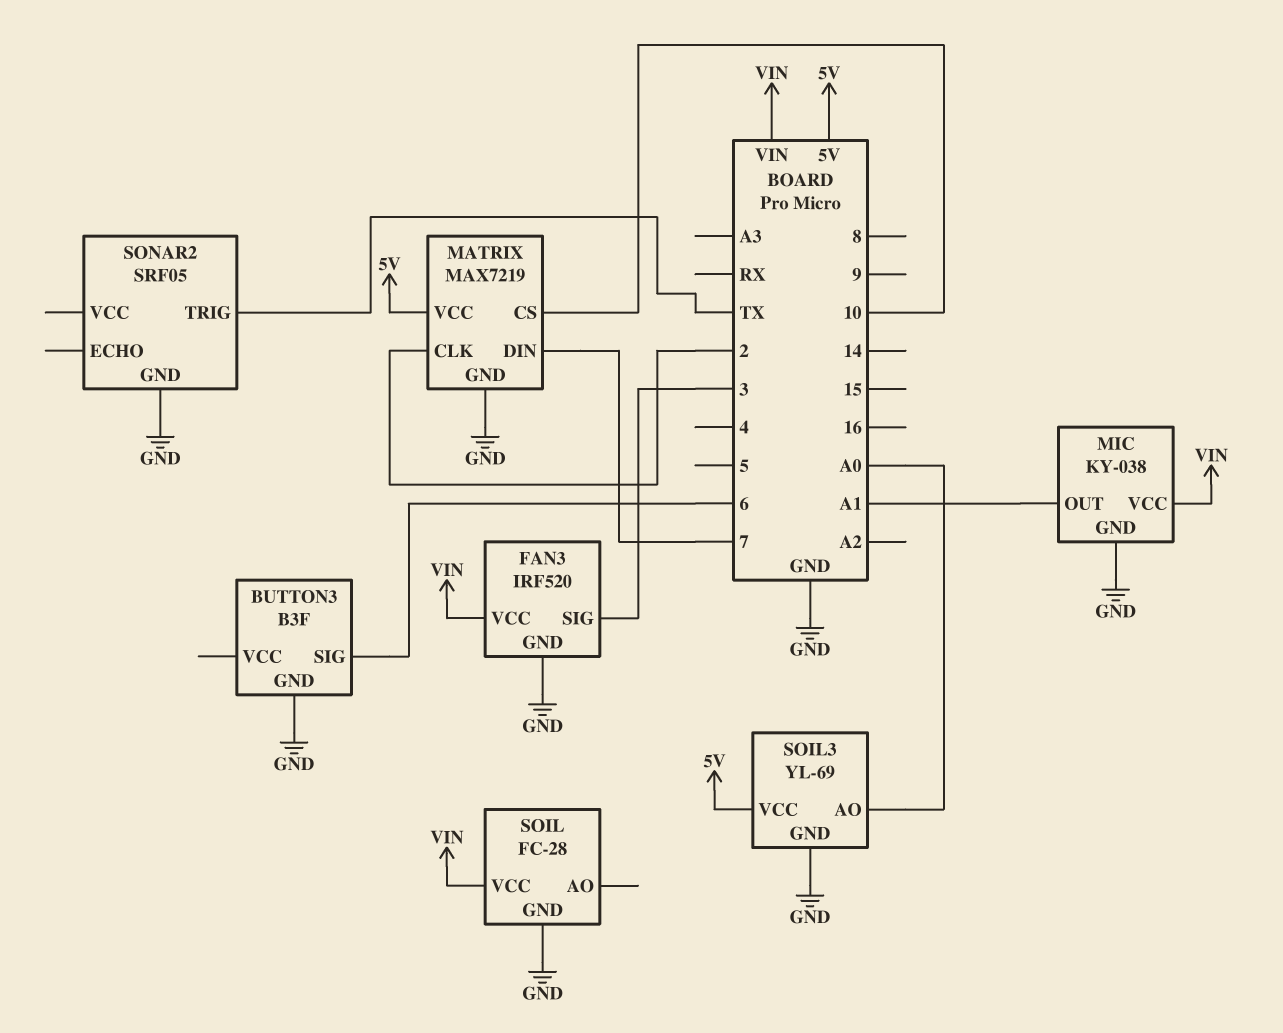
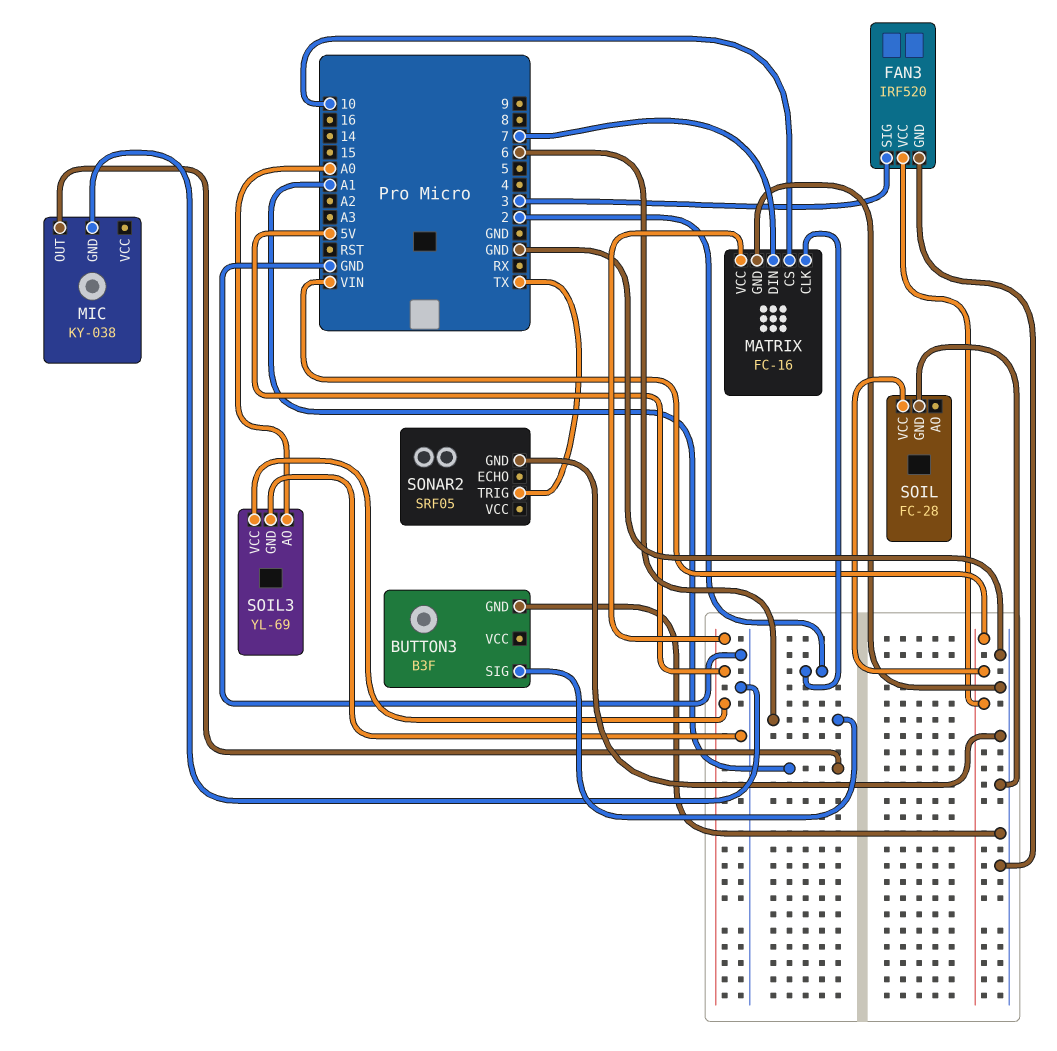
MATRIX: MAX7219 -> FC-16
MIC pin VCC: VIN -> none

